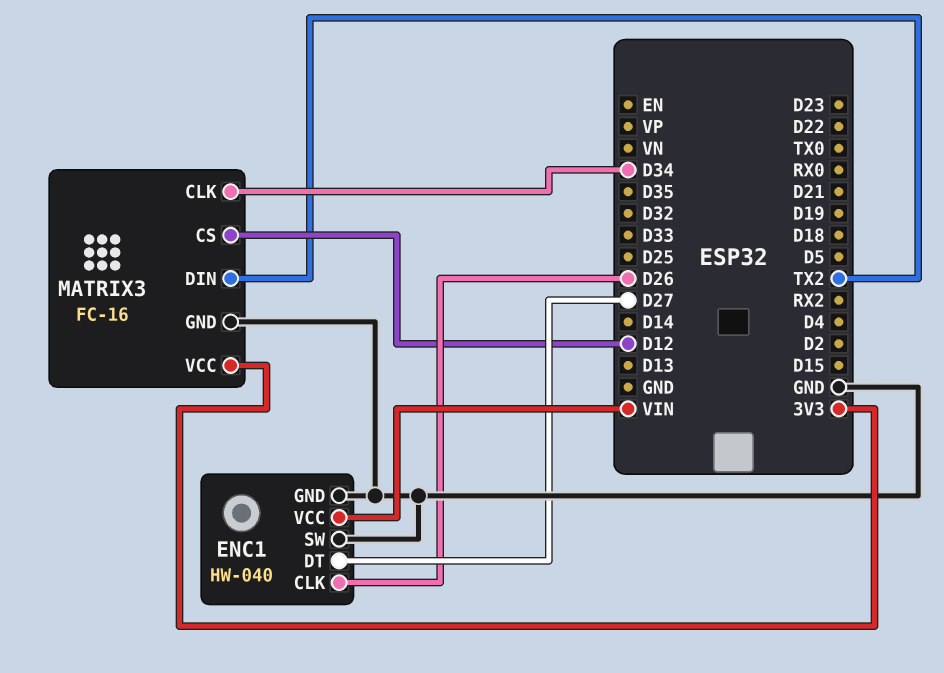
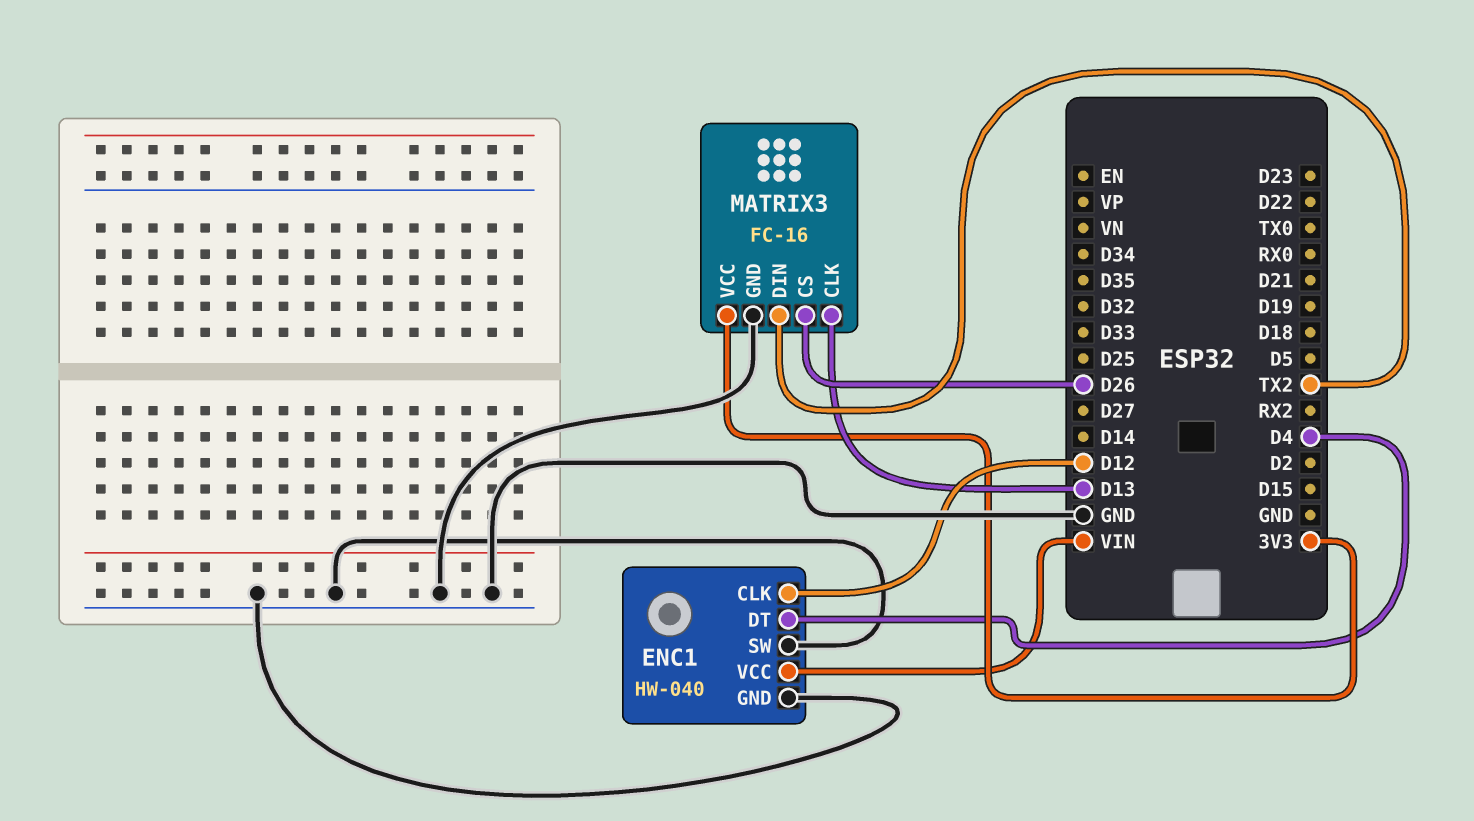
ENC1 pin CLK: D26 -> D12
ENC1 pin DT: D27 -> D4
MATRIX3 pin CLK: D34 -> D13
MATRIX3 pin CS: D12 -> D26

